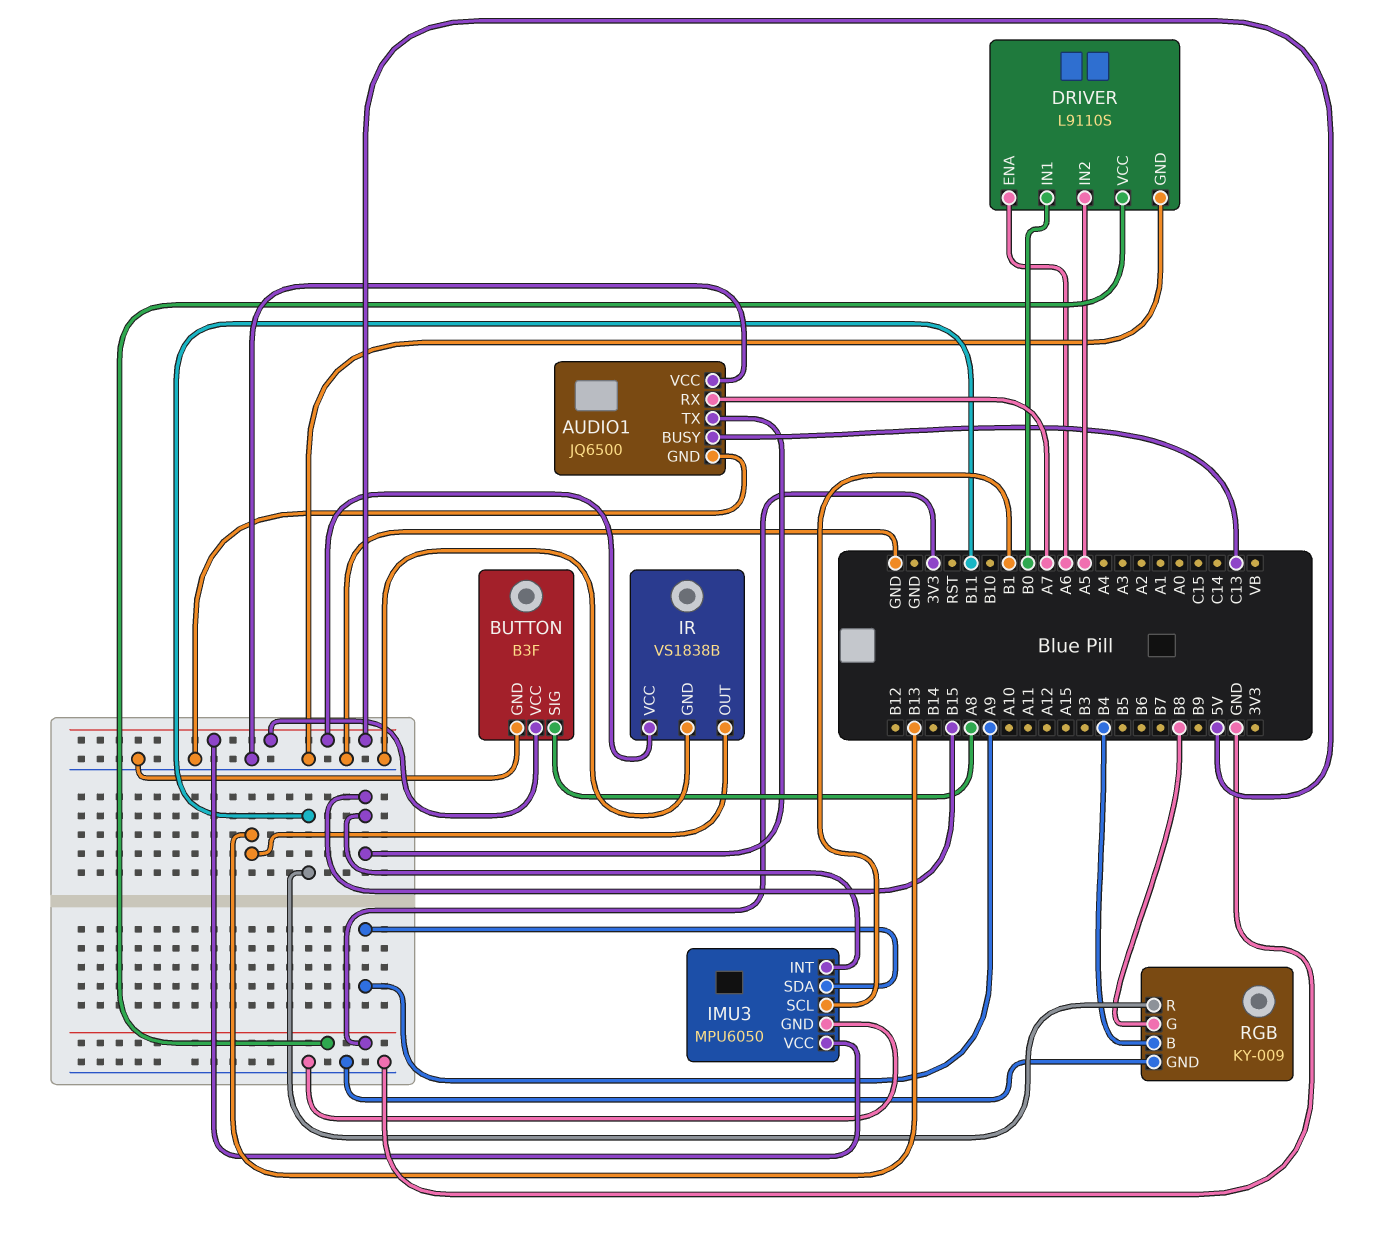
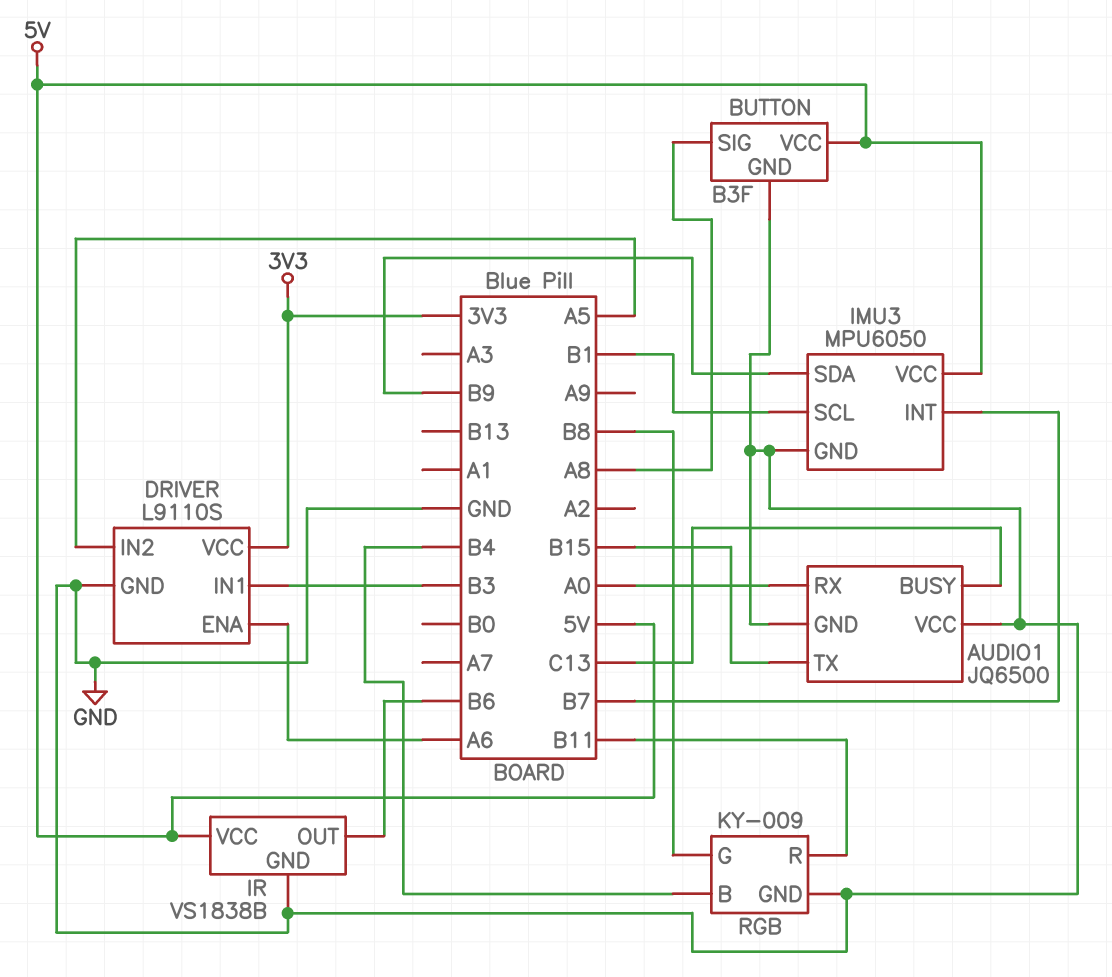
AUDIO1 pin RX: A7 -> A0
DRIVER pin IN1: B0 -> B3
IMU3 pin INT: B15 -> B7
IMU3 pin SDA: A9 -> B9
IR pin OUT: B13 -> B6

